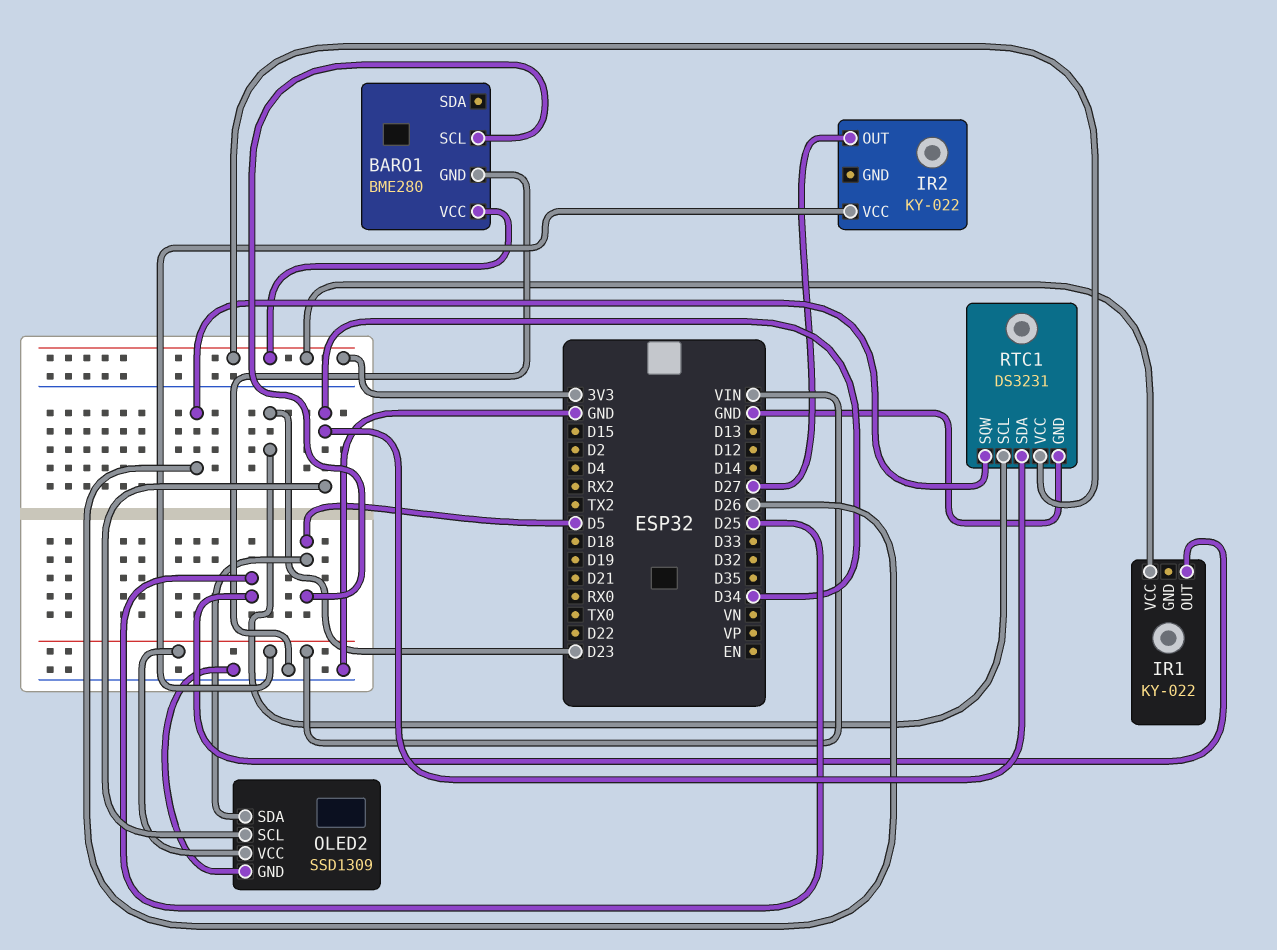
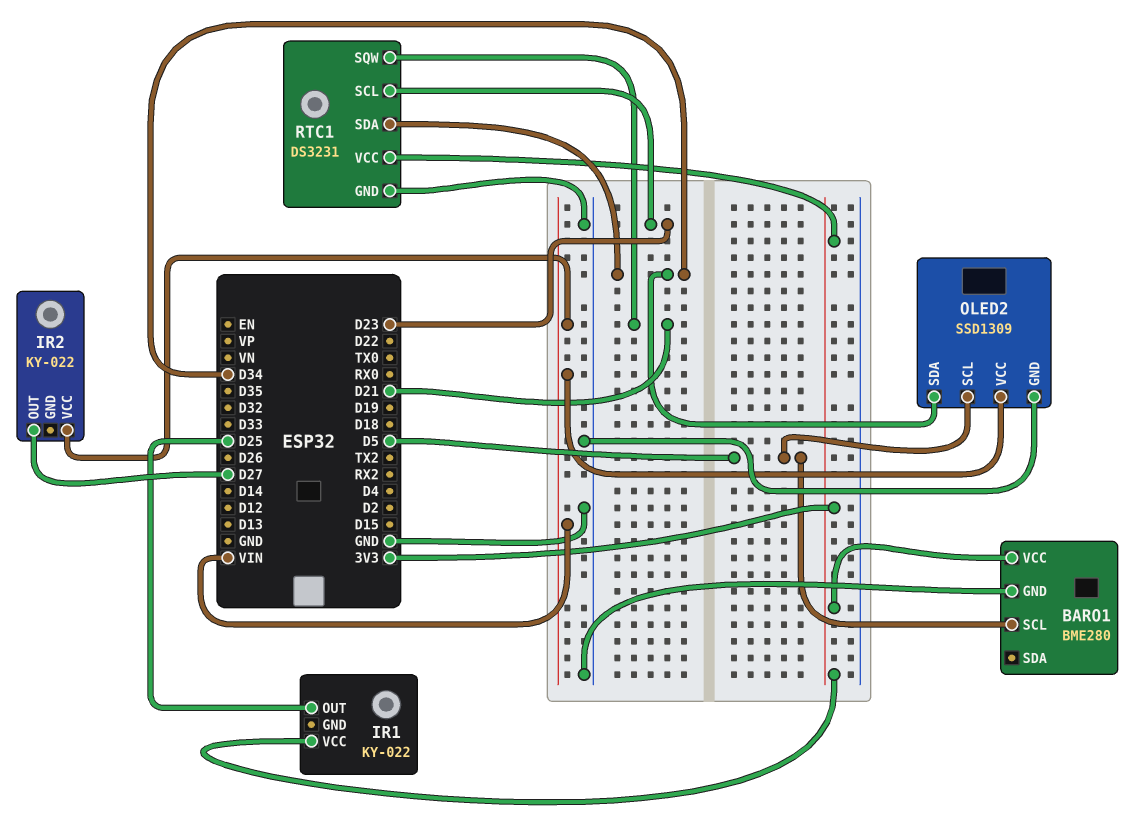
OLED2 pin SCL: D34 -> D5
OLED2 pin SDA: D5 -> D34
RTC1 pin SQW: D26 -> D21

